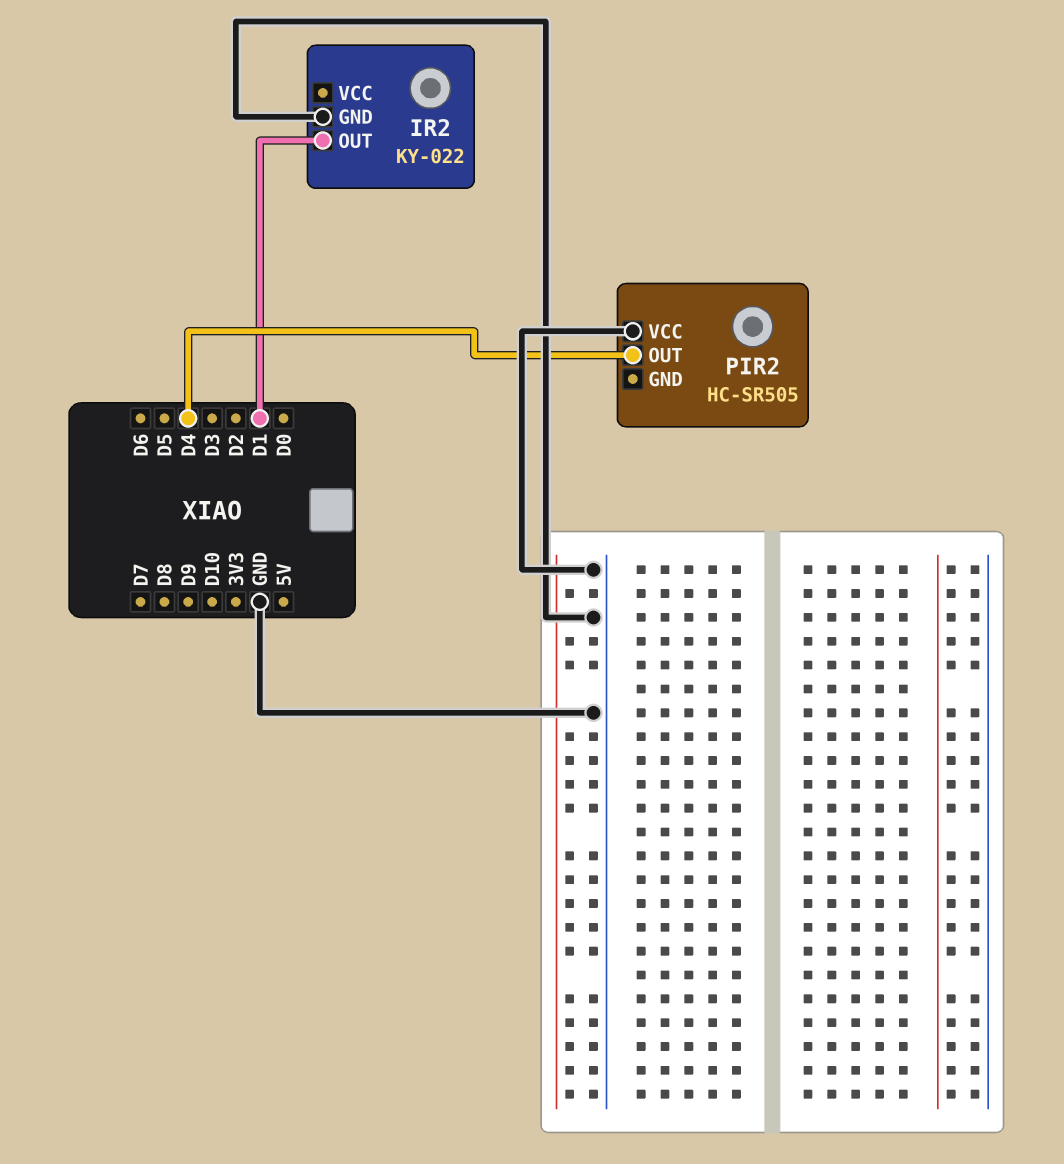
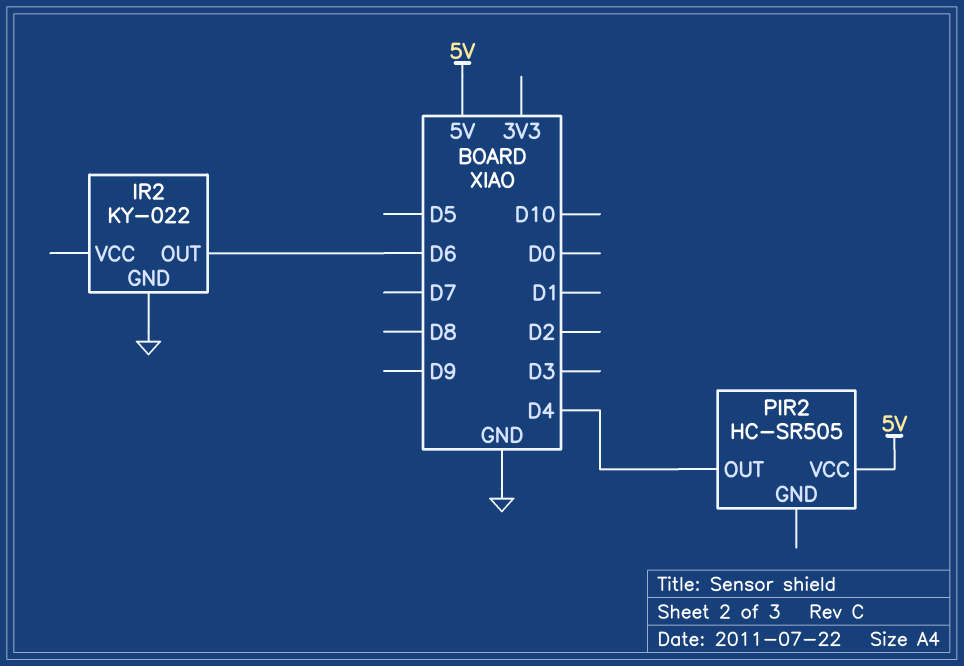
IR2 pin OUT: D1 -> D6
PIR2 pin VCC: GND -> 5V

